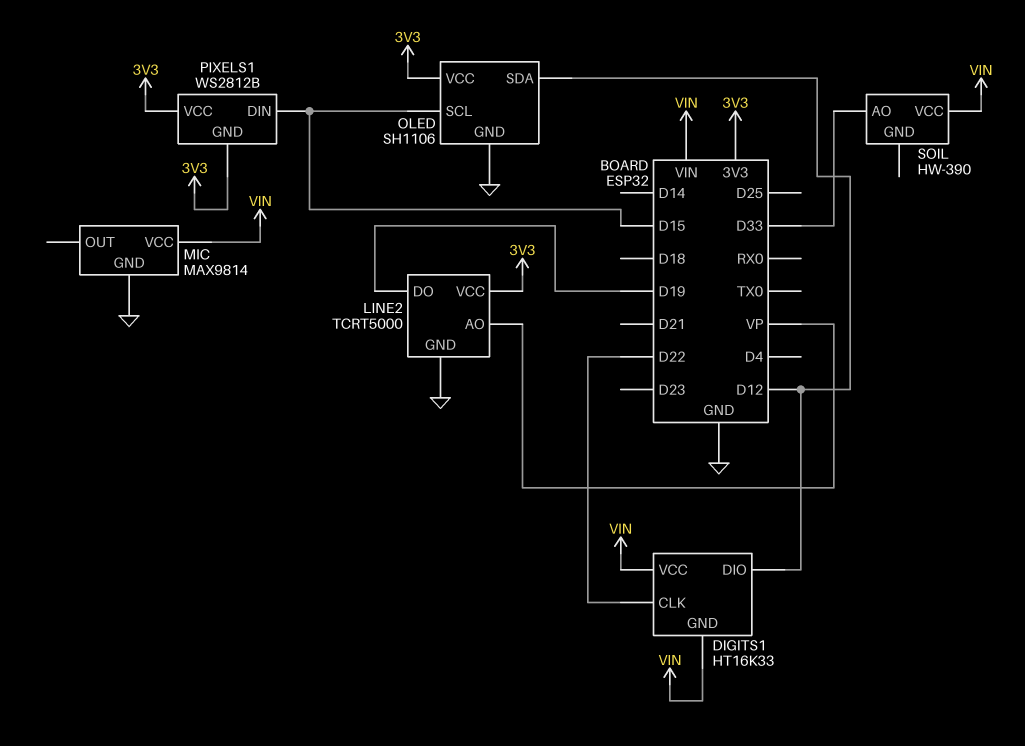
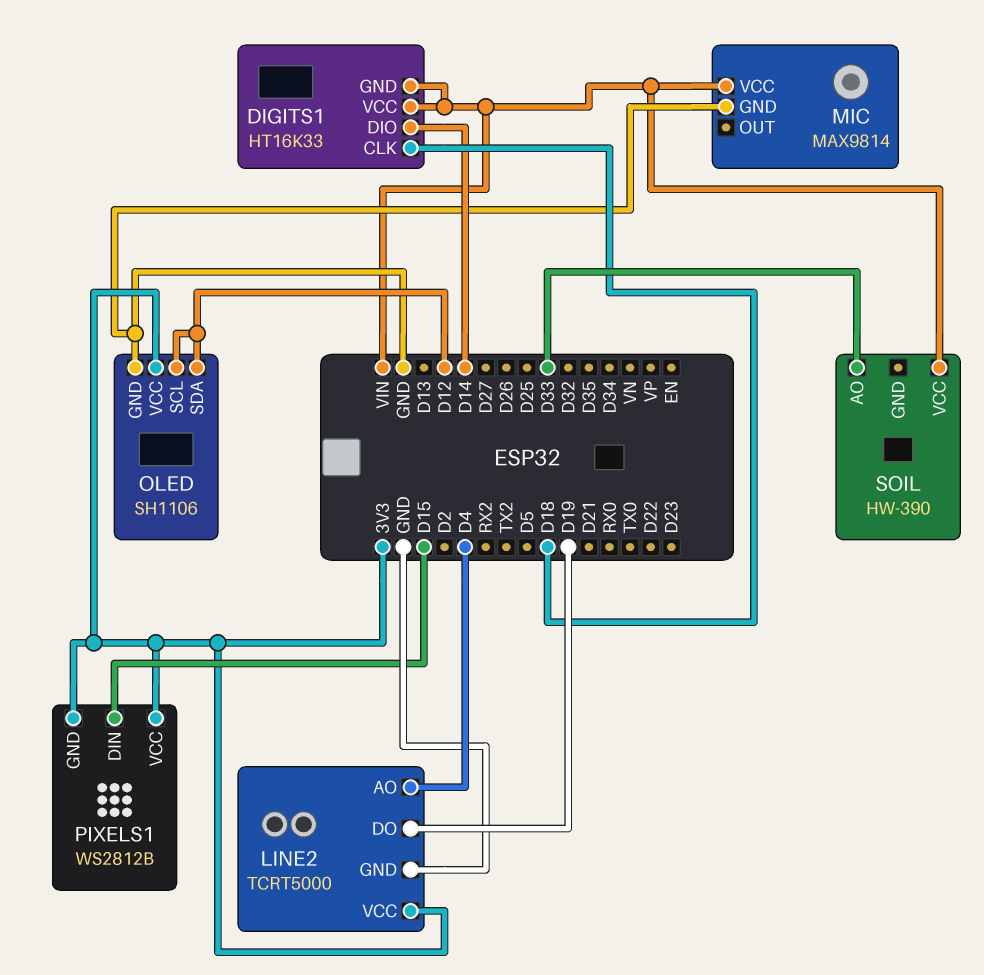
DIGITS1 pin CLK: D22 -> D18
DIGITS1 pin DIO: D12 -> D14
LINE2 pin AO: VP -> D4
OLED pin SCL: D15 -> D12

